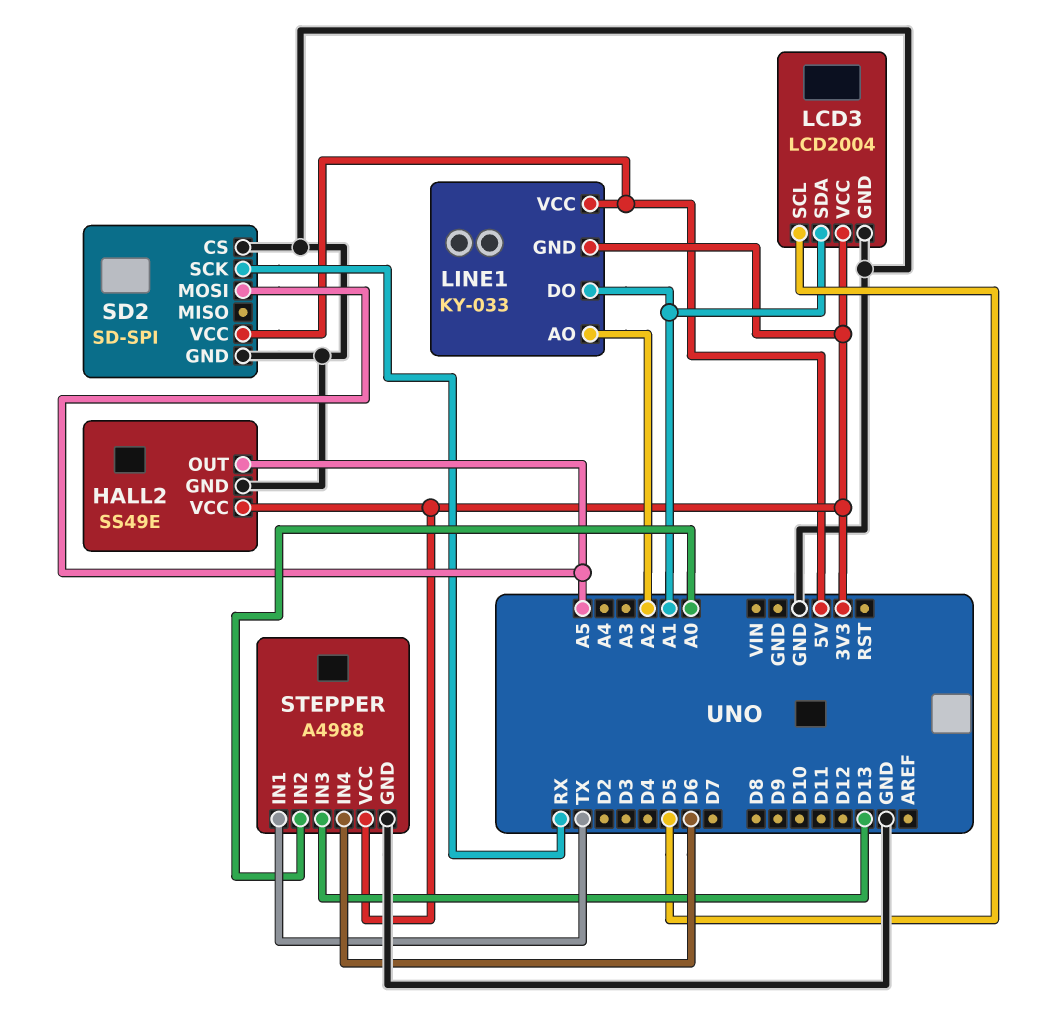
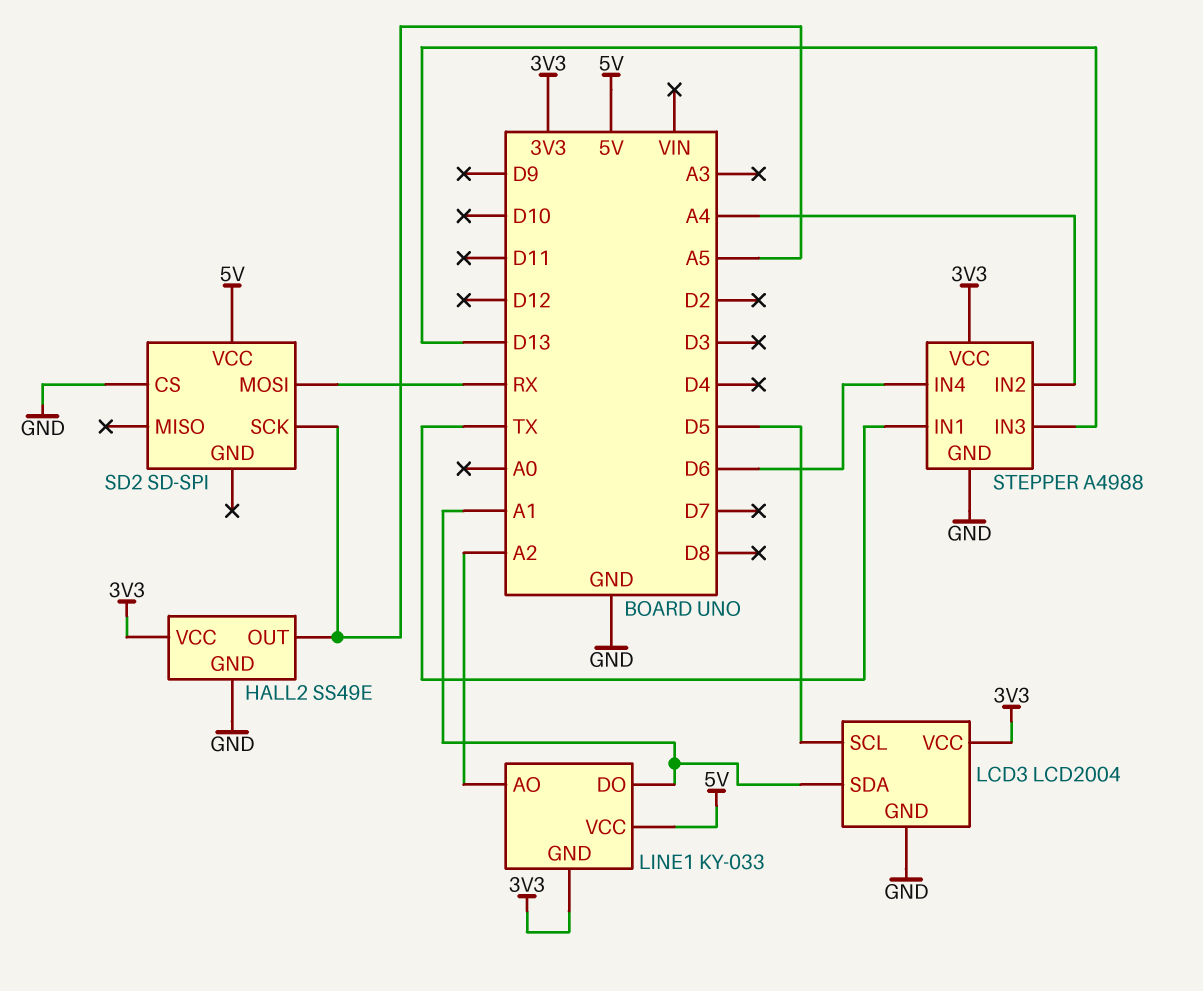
SD2 pin GND: GND -> none
SD2 pin MOSI: A5 -> RX
SD2 pin SCK: RX -> A5
STEPPER pin IN2: A0 -> A4

